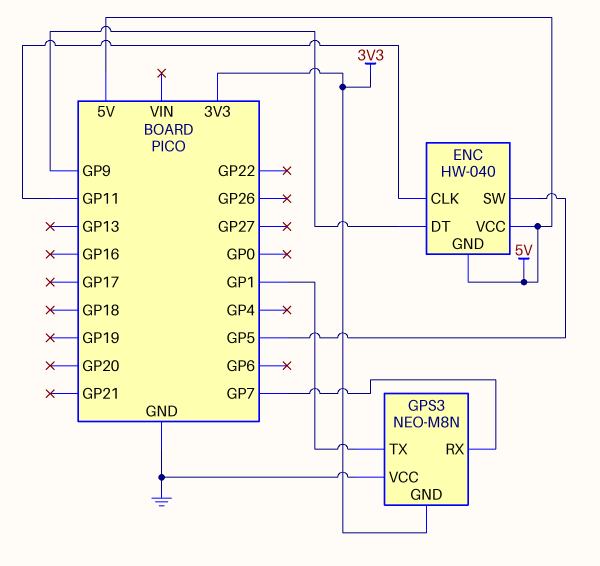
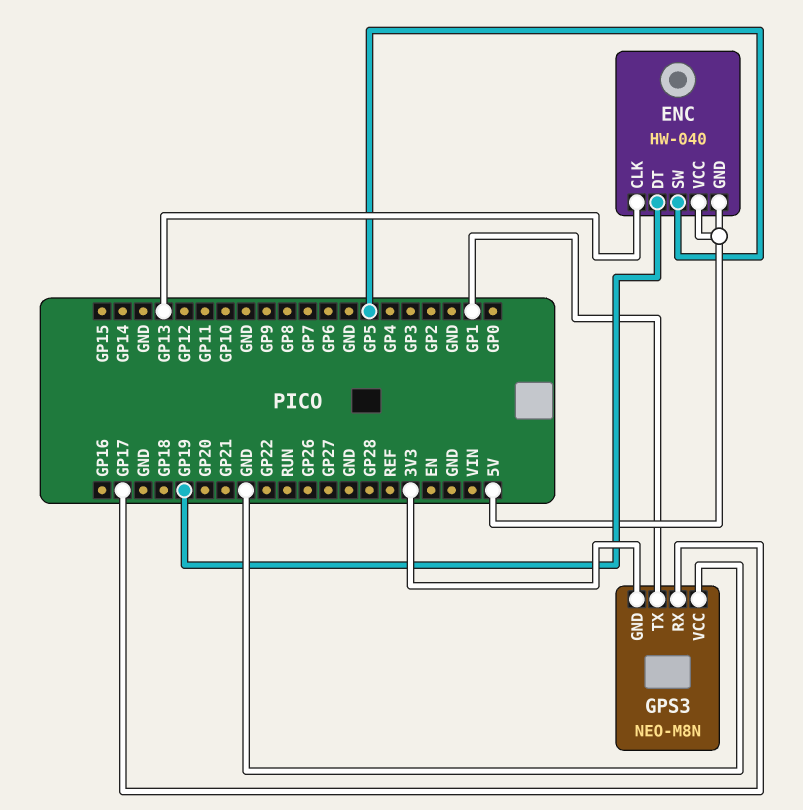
ENC pin CLK: GP11 -> GP13
ENC pin DT: GP9 -> GP19
GPS3 pin RX: GP7 -> GP17

